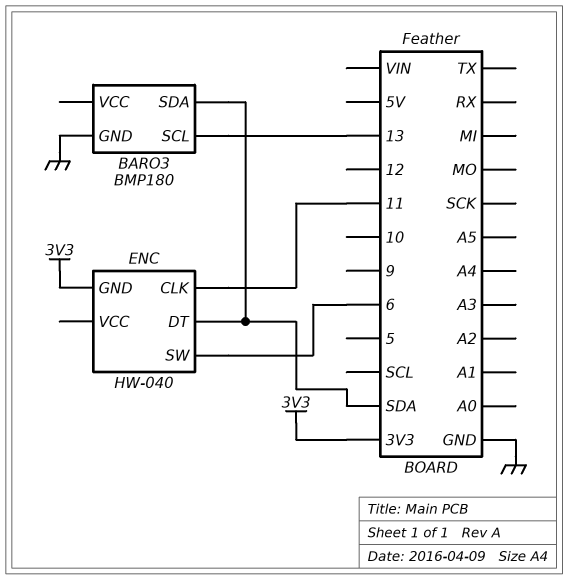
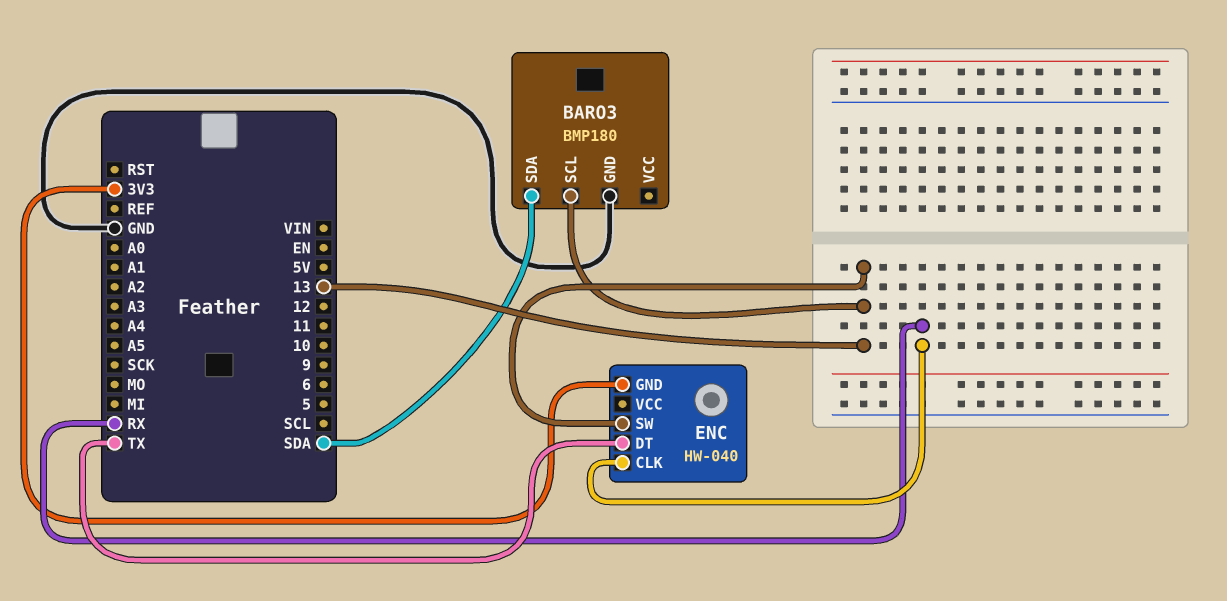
ENC pin CLK: 11 -> RX
ENC pin DT: SDA -> TX
ENC pin SW: 6 -> 13

